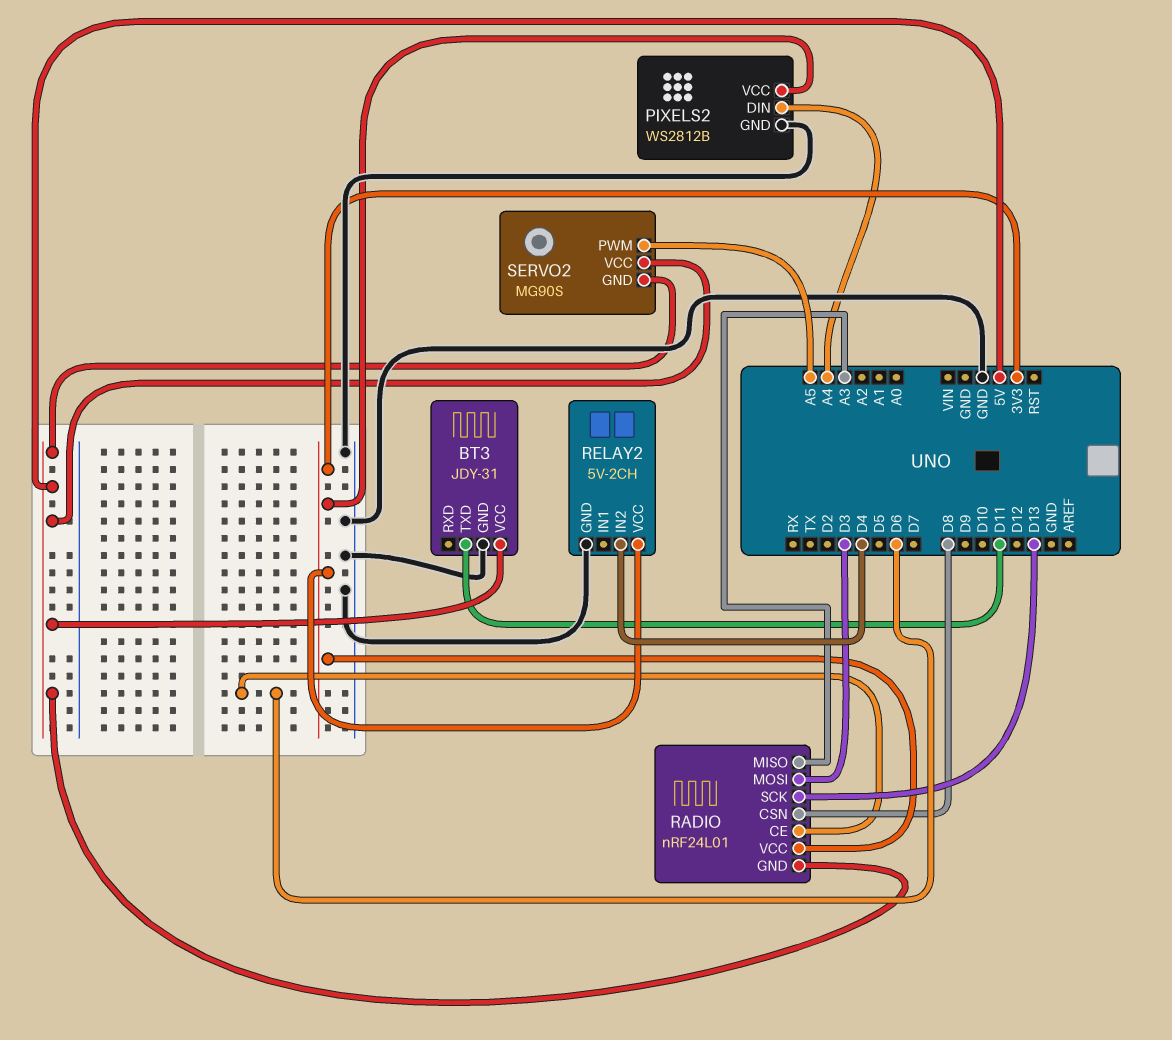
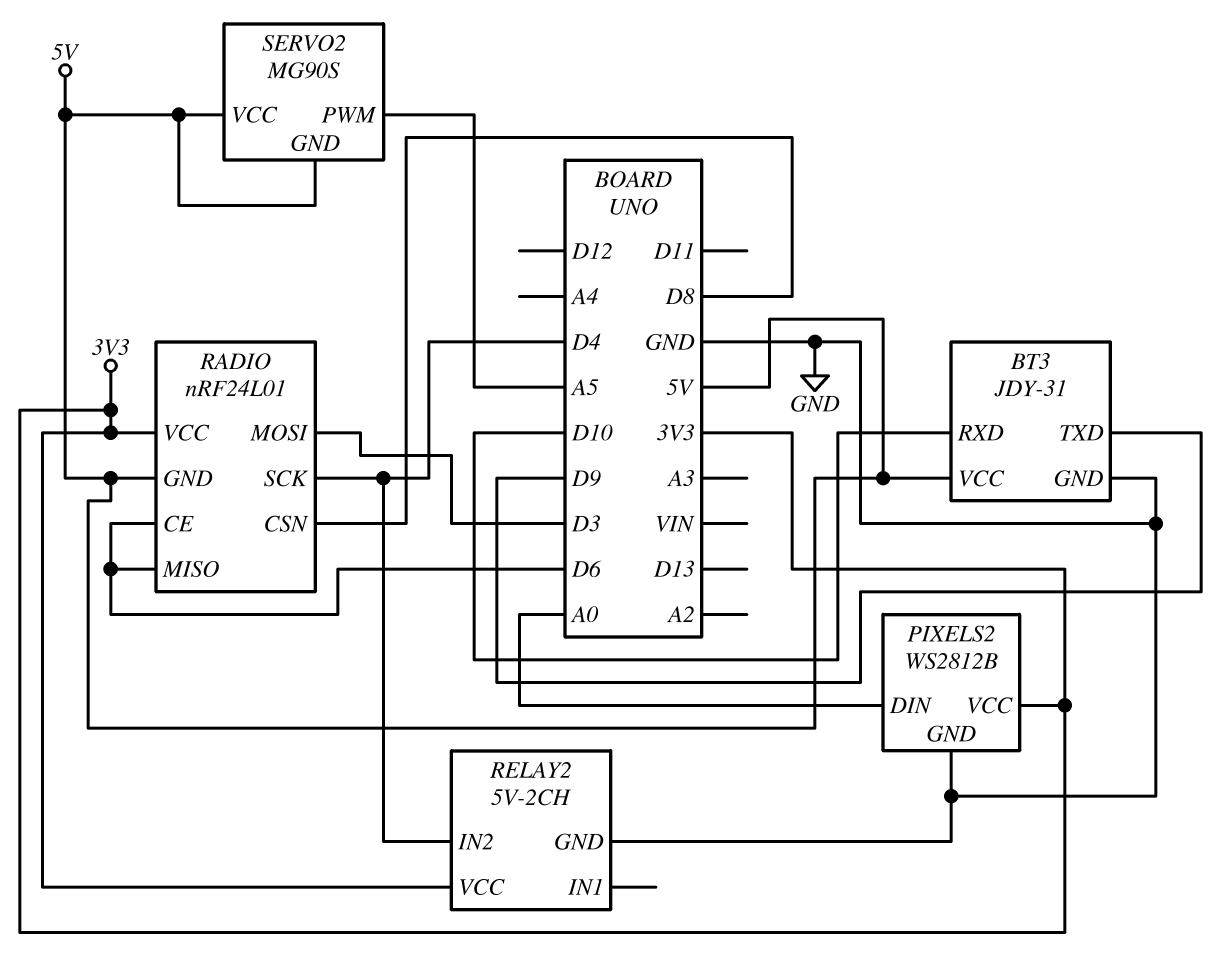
BT3 pin RXD: none -> D10
BT3 pin TXD: D11 -> D9
PIXELS2 pin DIN: A4 -> A0
RADIO pin MISO: A3 -> D6
RADIO pin SCK: D13 -> D4

